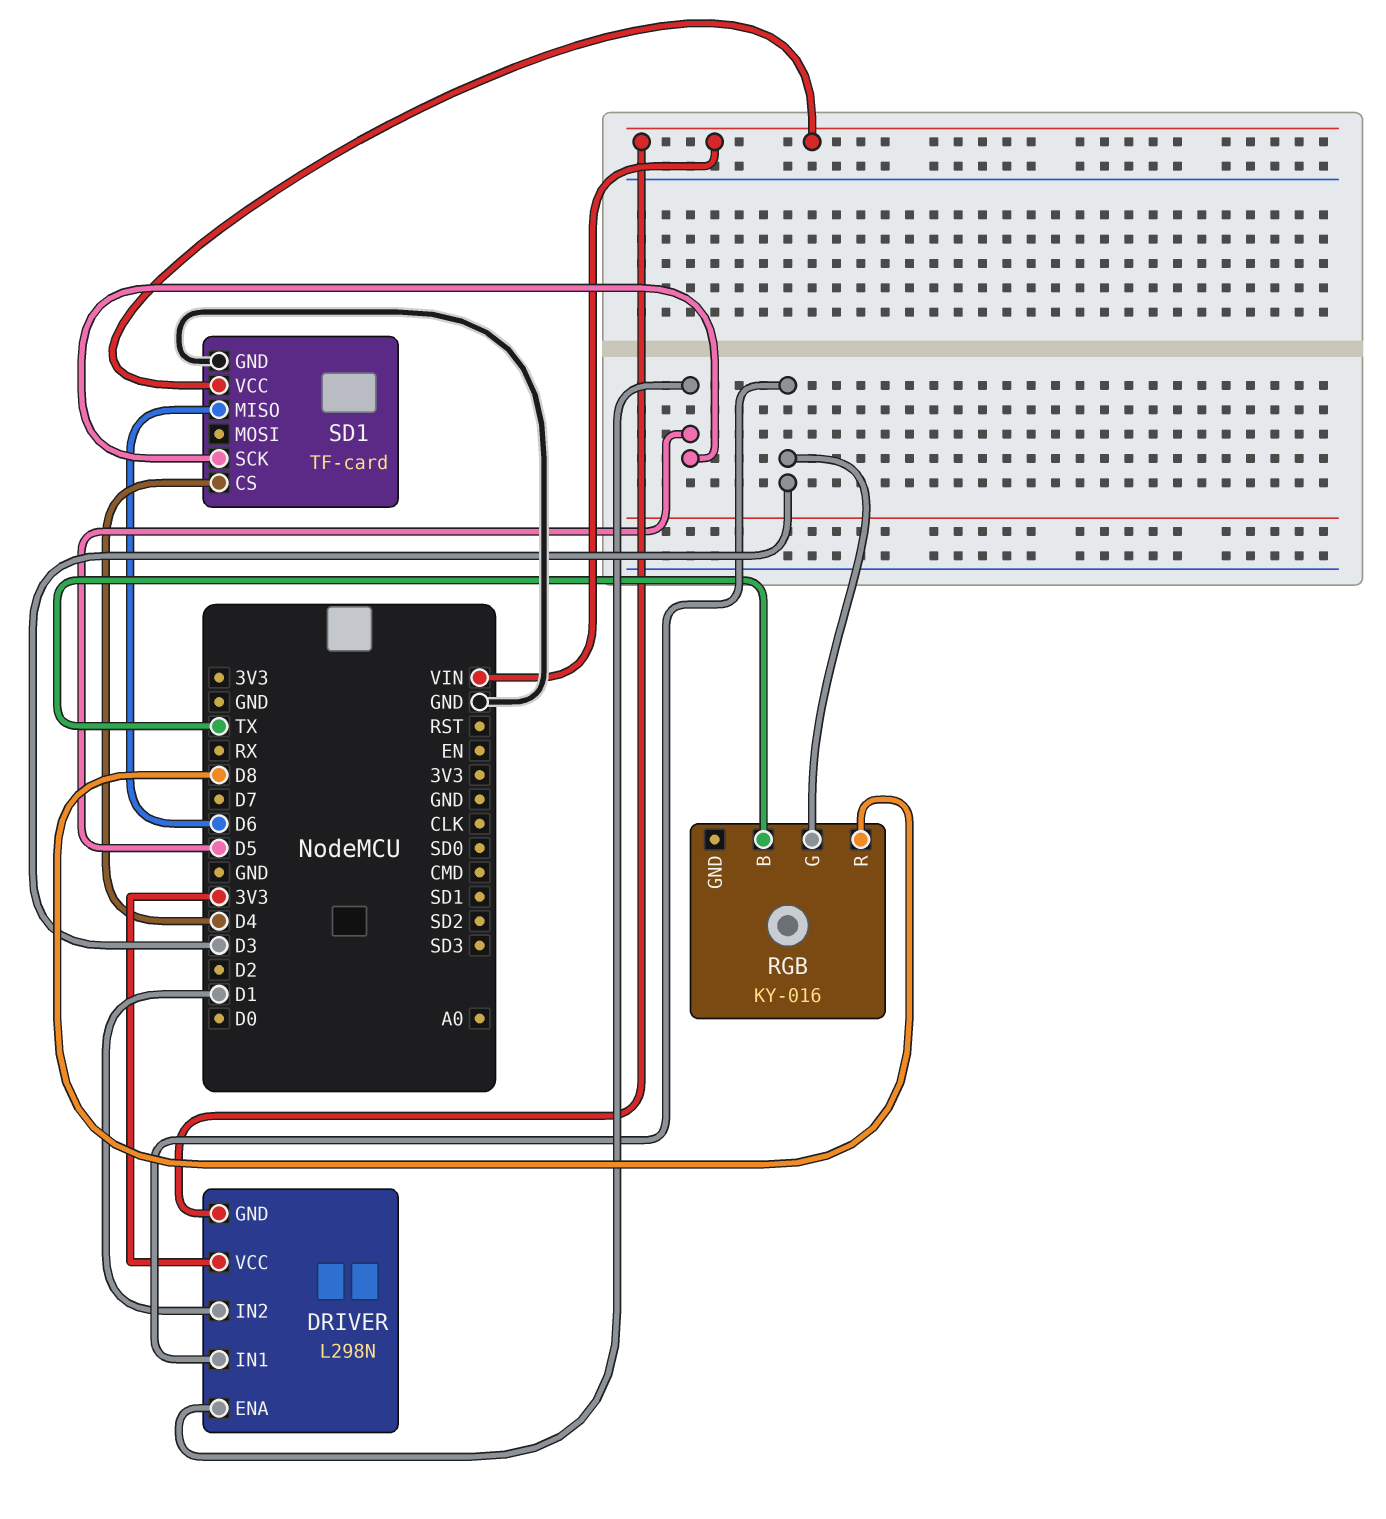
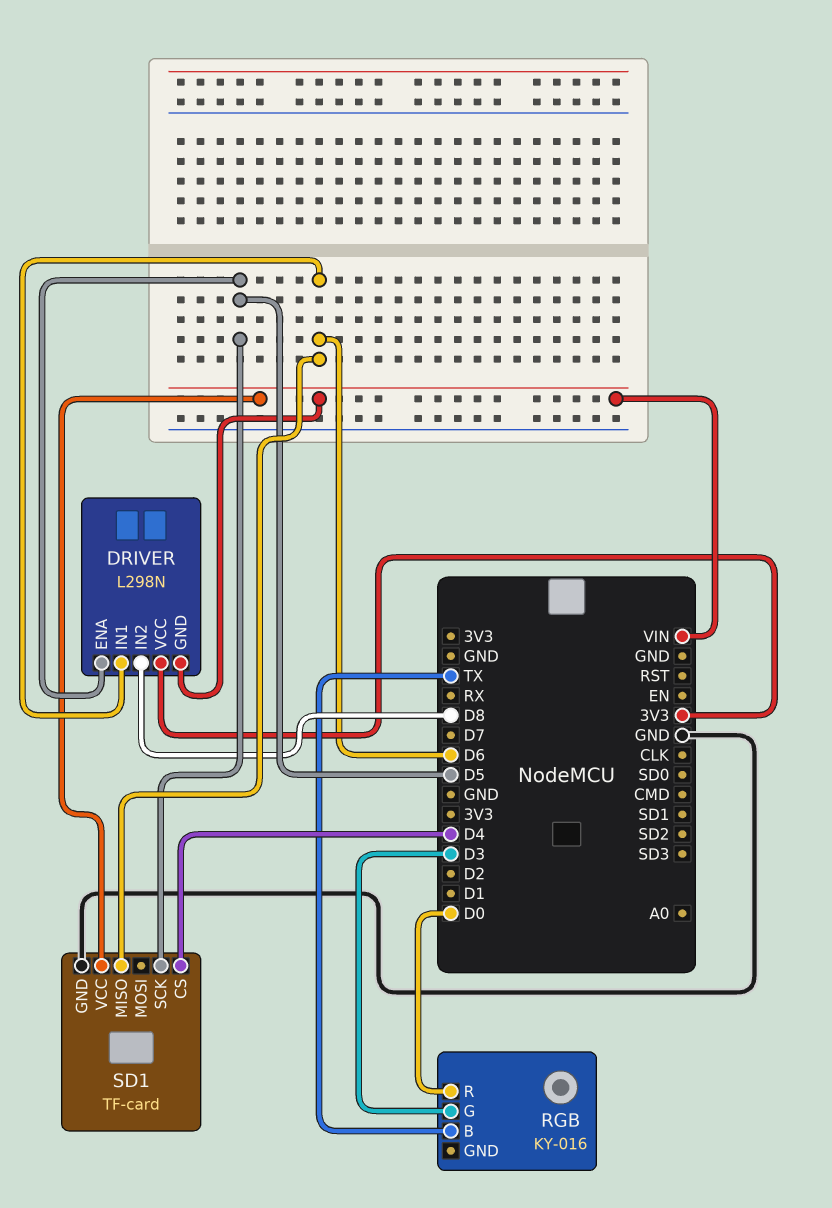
DRIVER pin IN1: D3 -> D6
DRIVER pin IN2: D1 -> D8
RGB pin R: D8 -> D0

